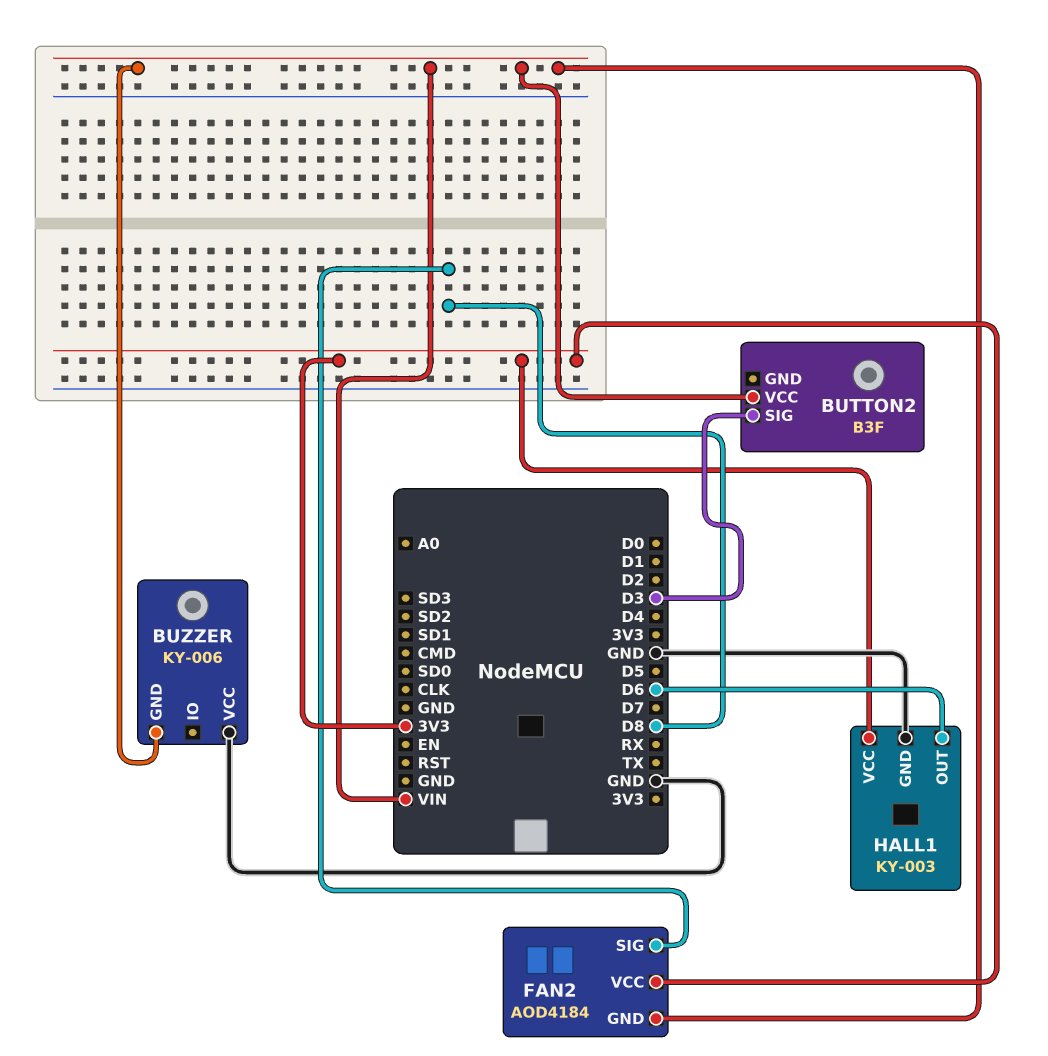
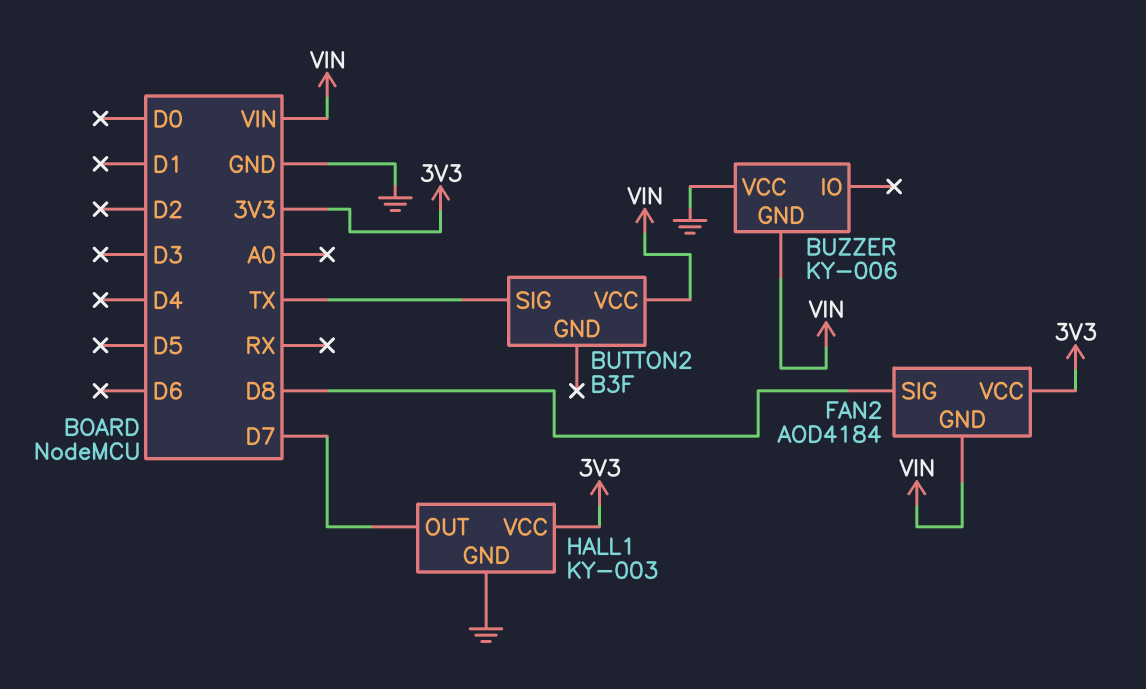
BUTTON2 pin SIG: D3 -> TX
HALL1 pin OUT: D6 -> D7

